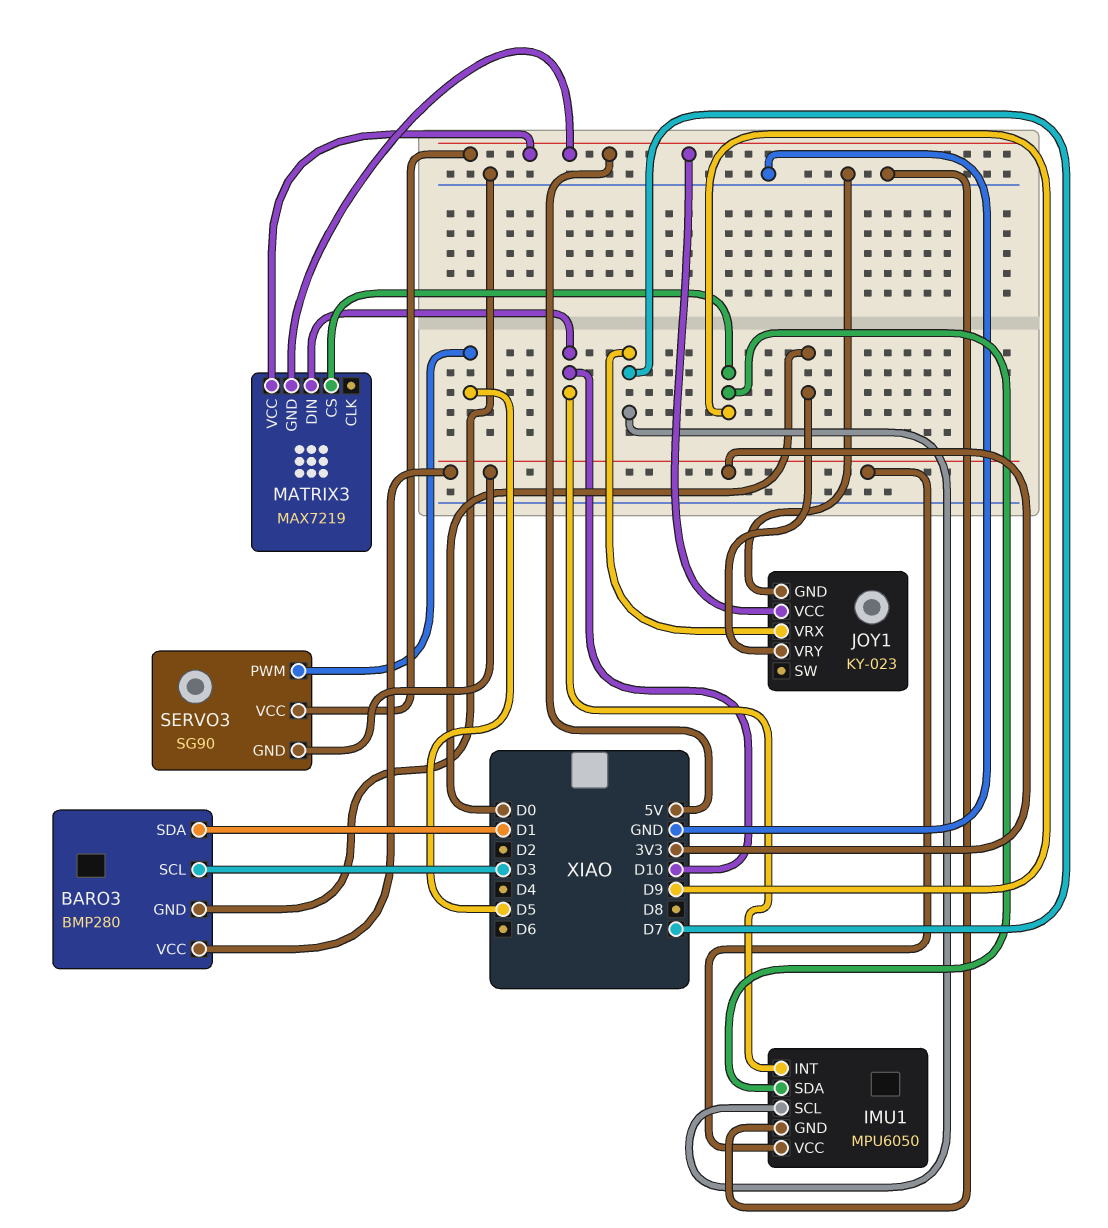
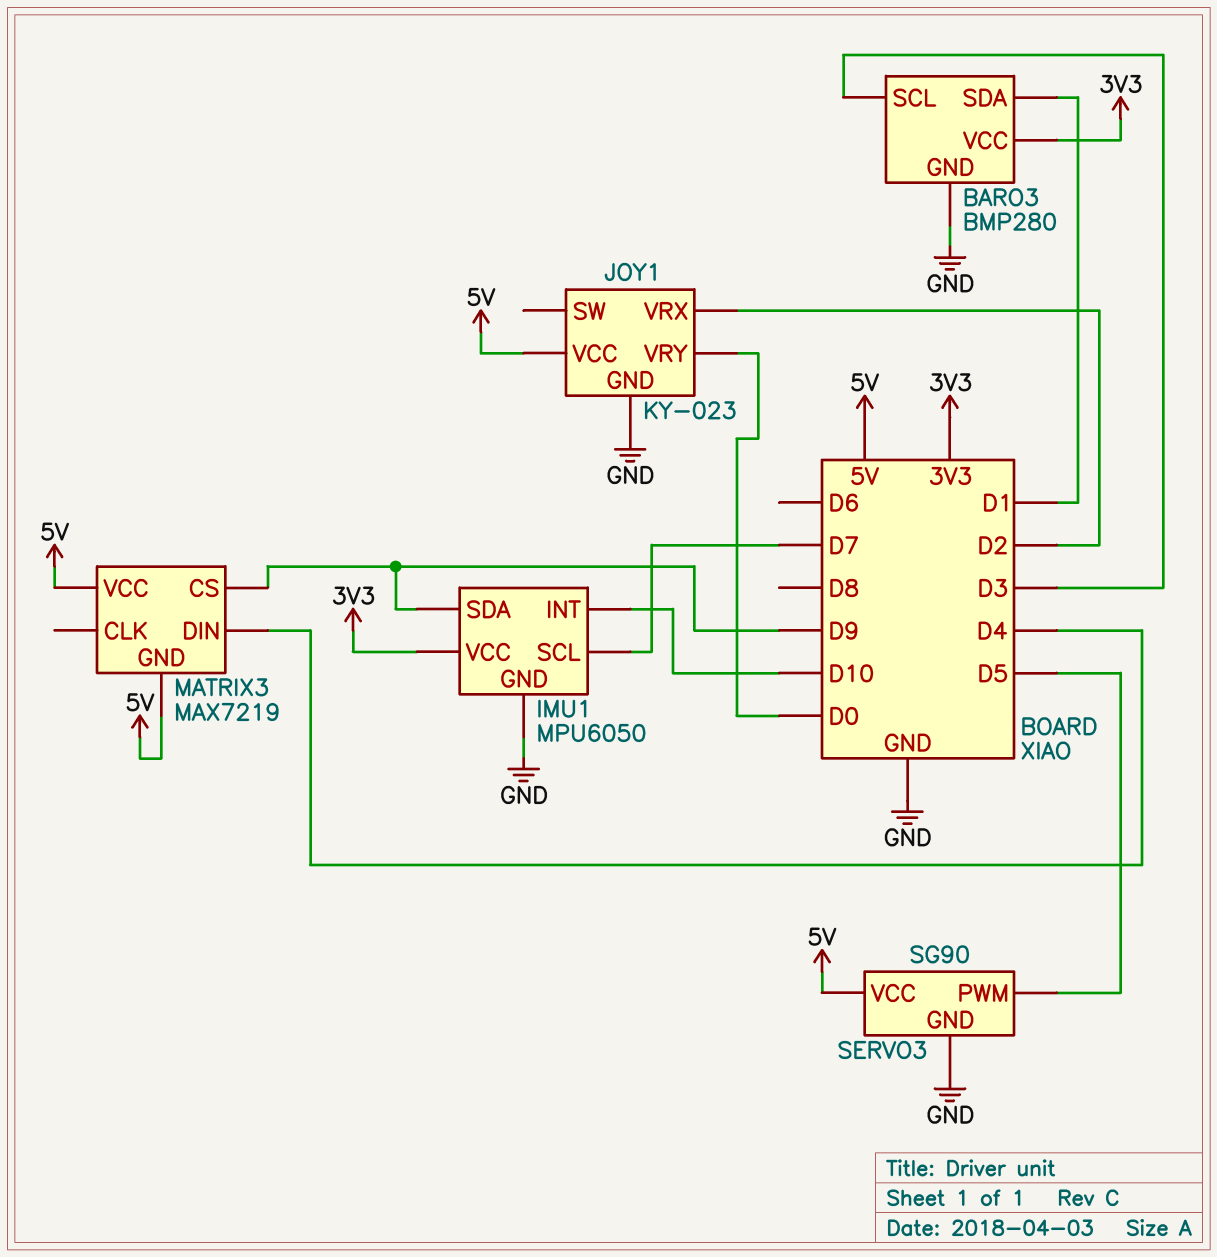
JOY1 pin VRX: D7 -> D2
MATRIX3 pin DIN: D10 -> D4
SERVO3 pin GND: 3V3 -> GND

